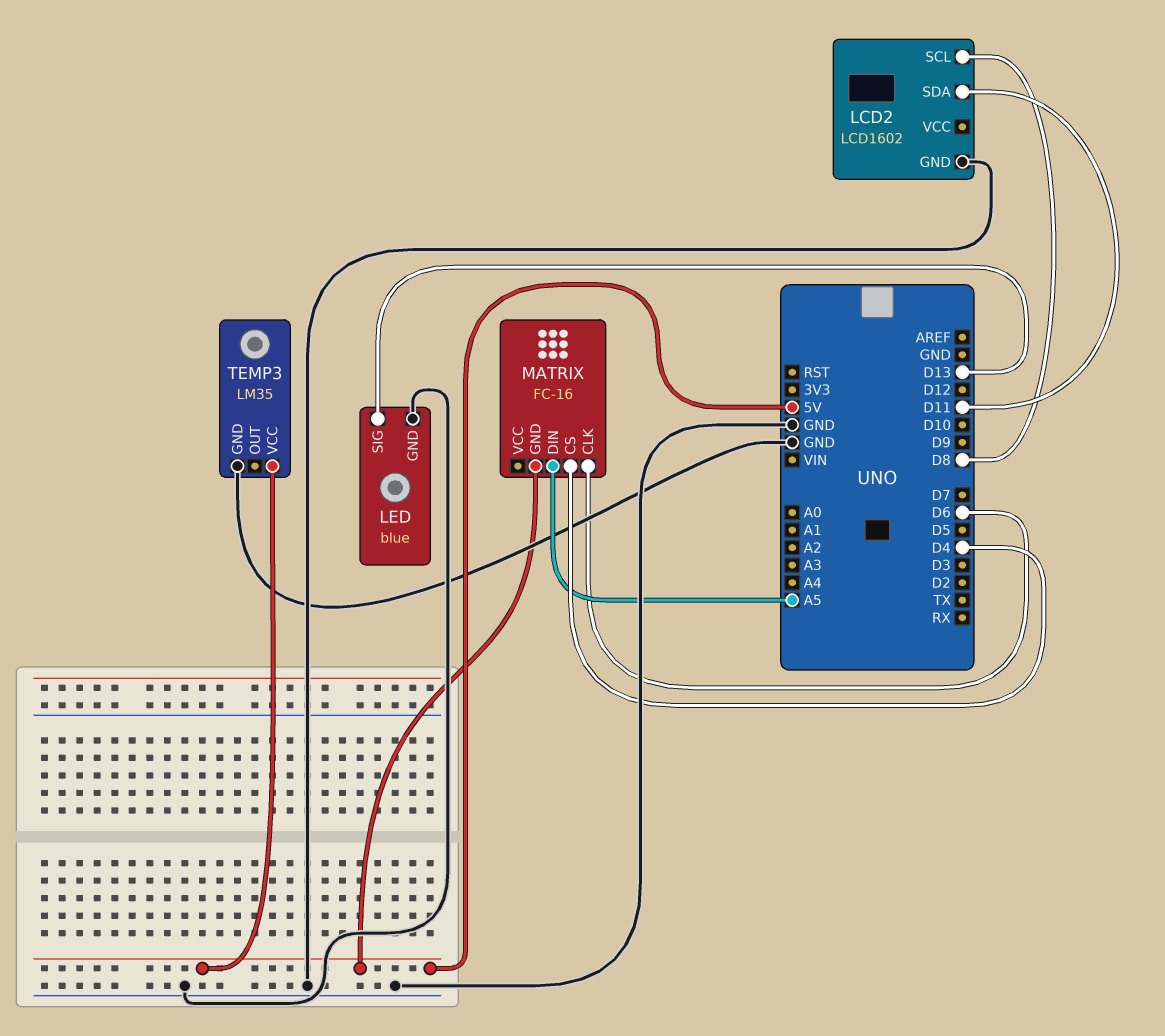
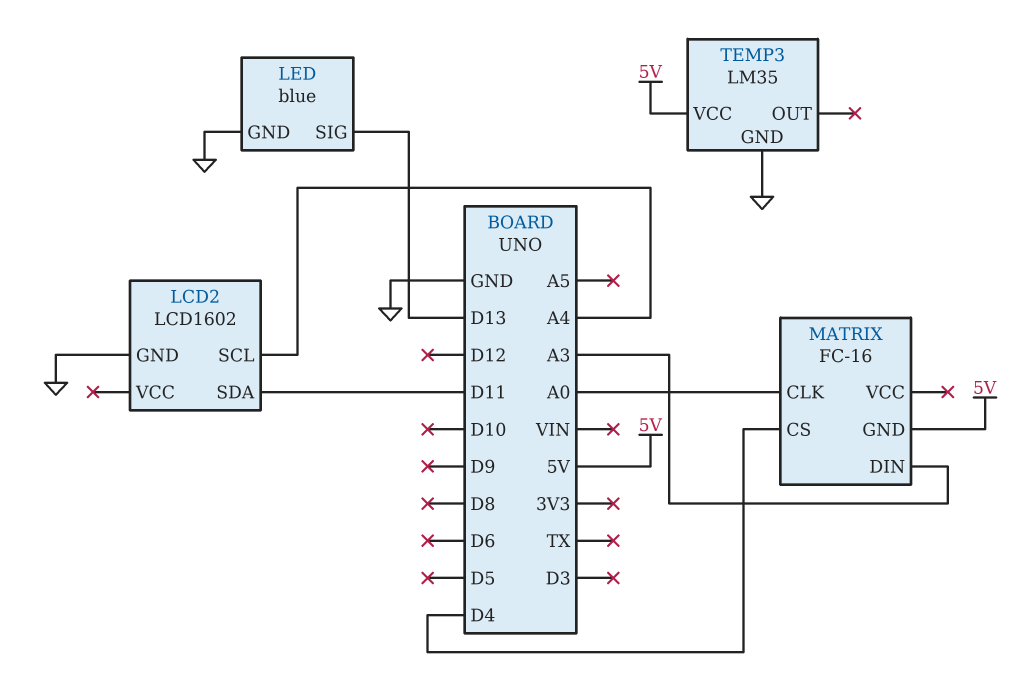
LCD2 pin SCL: D8 -> A4
MATRIX pin CLK: D6 -> A0
MATRIX pin DIN: A5 -> A3

